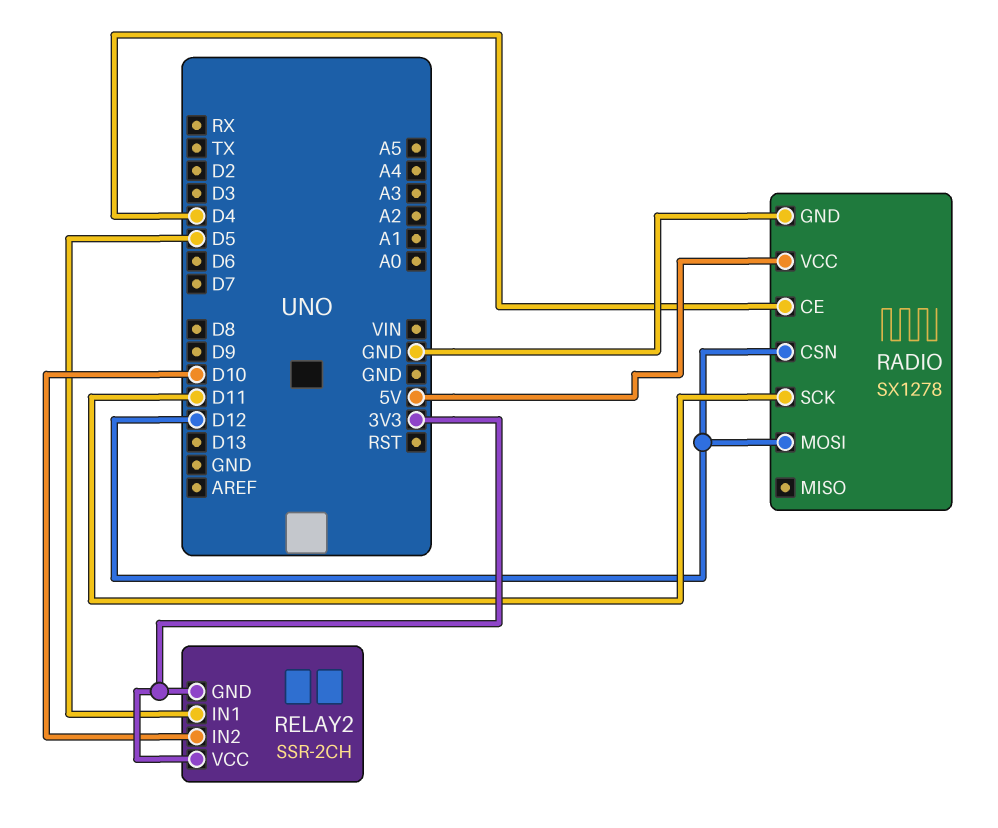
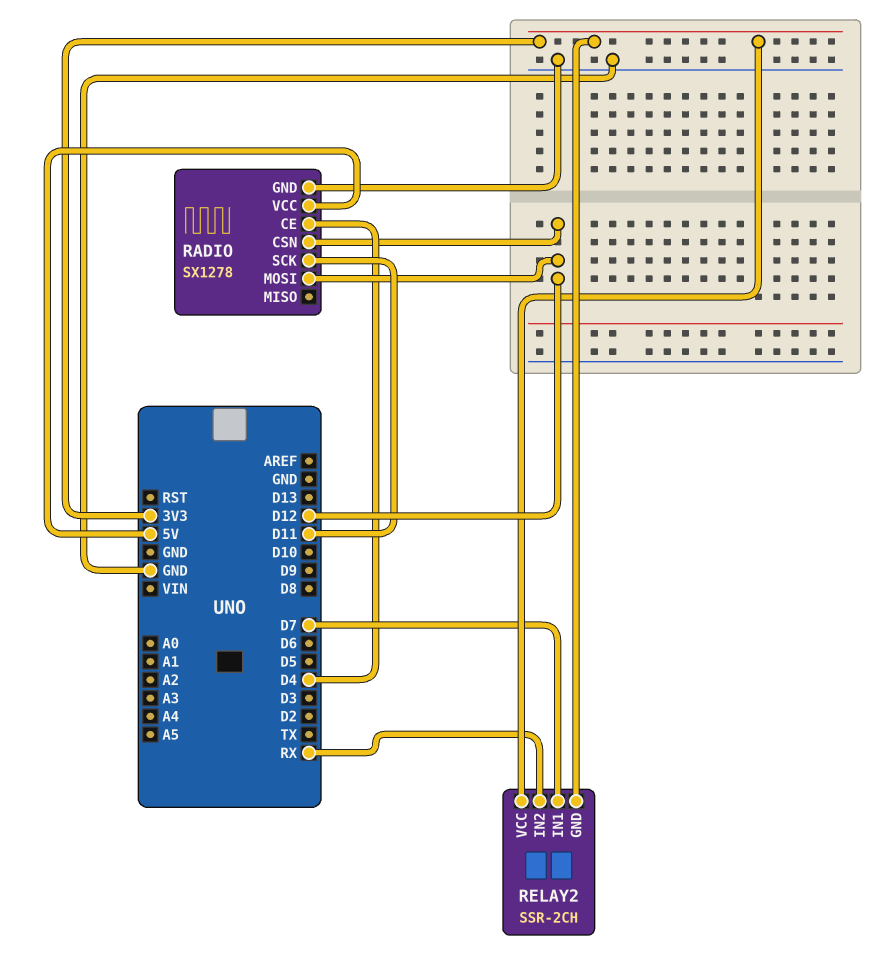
RELAY2 pin IN1: D5 -> D7
RELAY2 pin IN2: D10 -> RX

